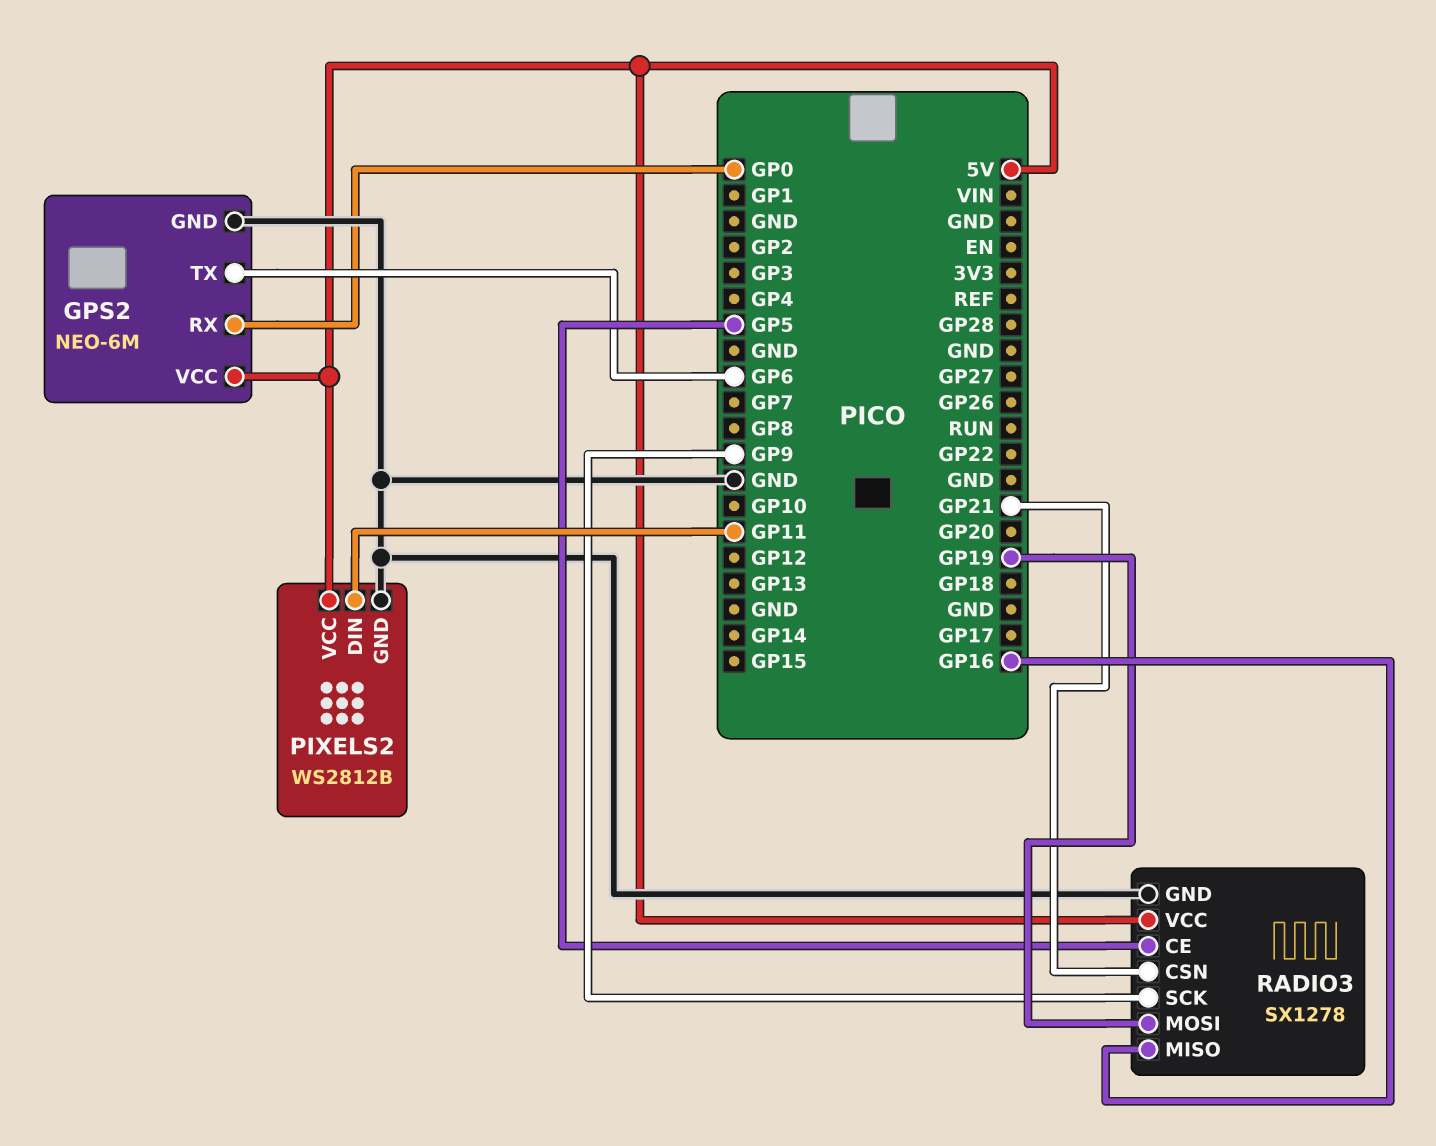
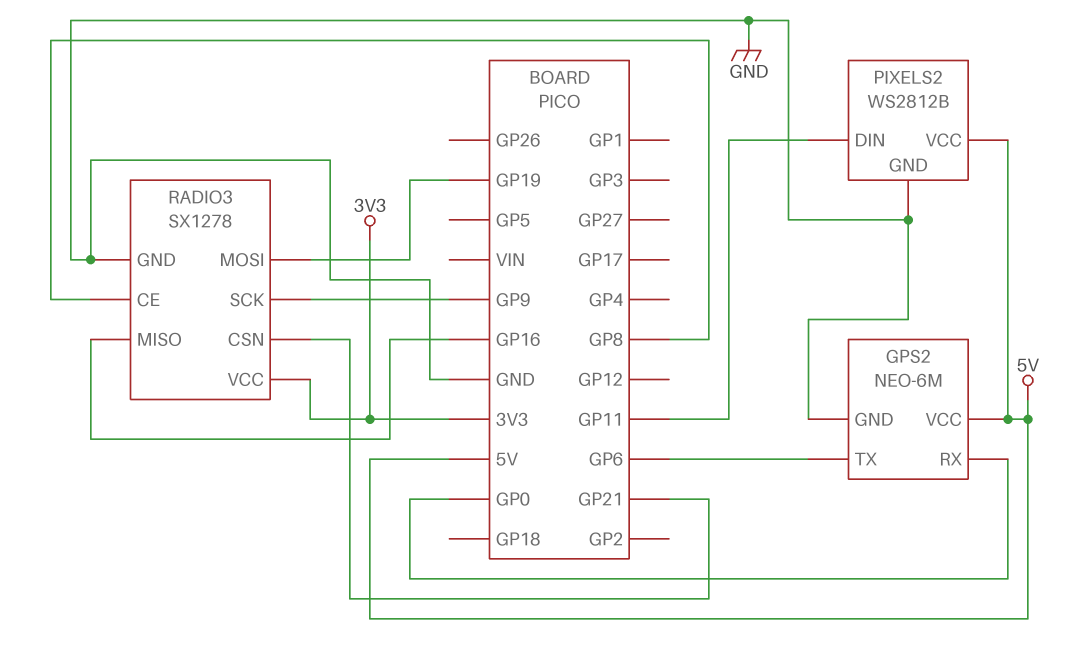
RADIO3 pin CE: GP5 -> GP8
RADIO3 pin VCC: 5V -> 3V3

